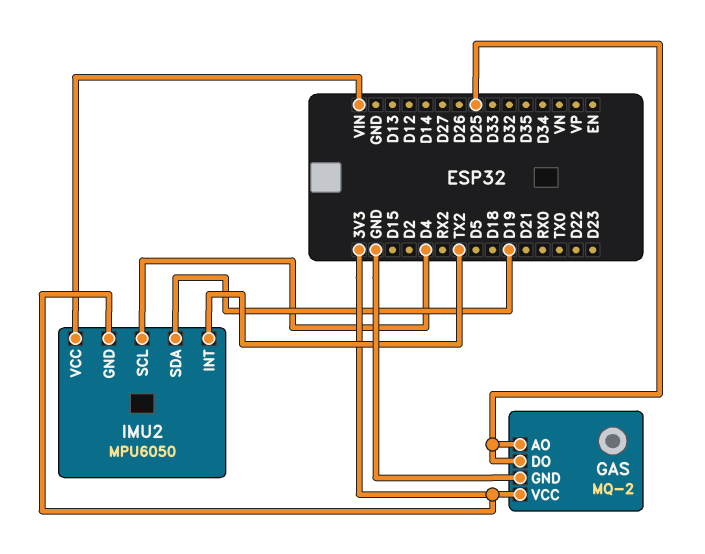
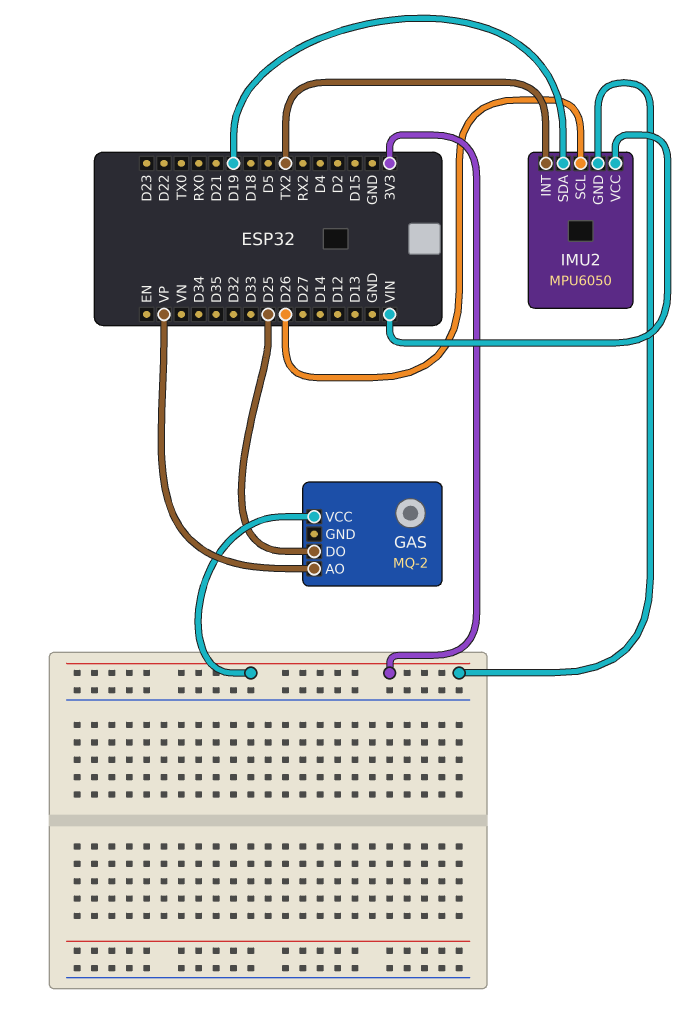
GAS pin AO: D25 -> VP
GAS pin GND: GND -> none
IMU2 pin SCL: D4 -> D26

